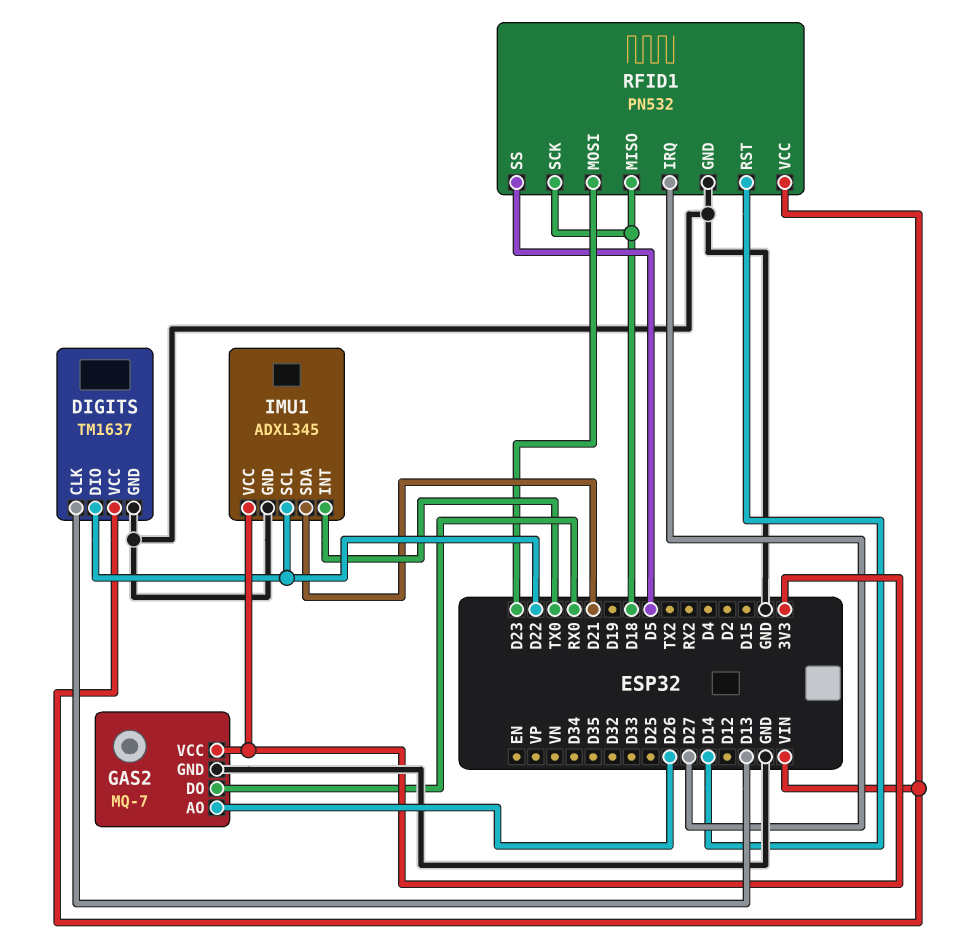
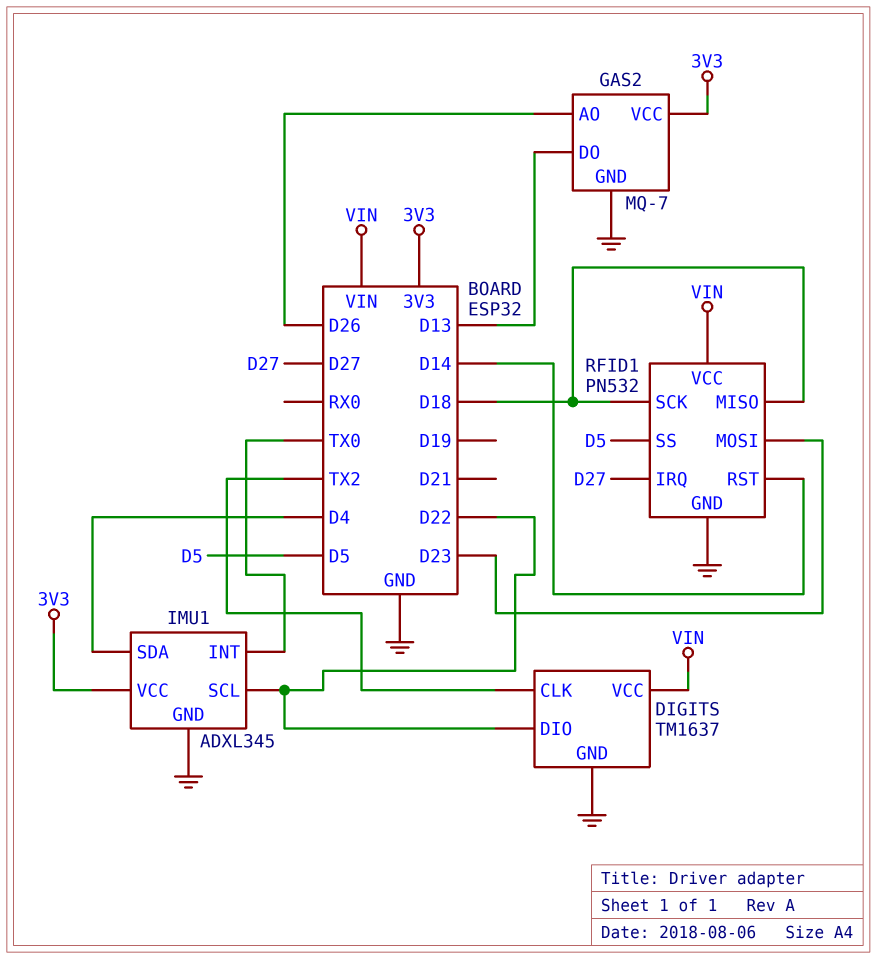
DIGITS pin CLK: D13 -> TX2
GAS2 pin DO: RX0 -> D13
IMU1 pin SDA: D21 -> D4

